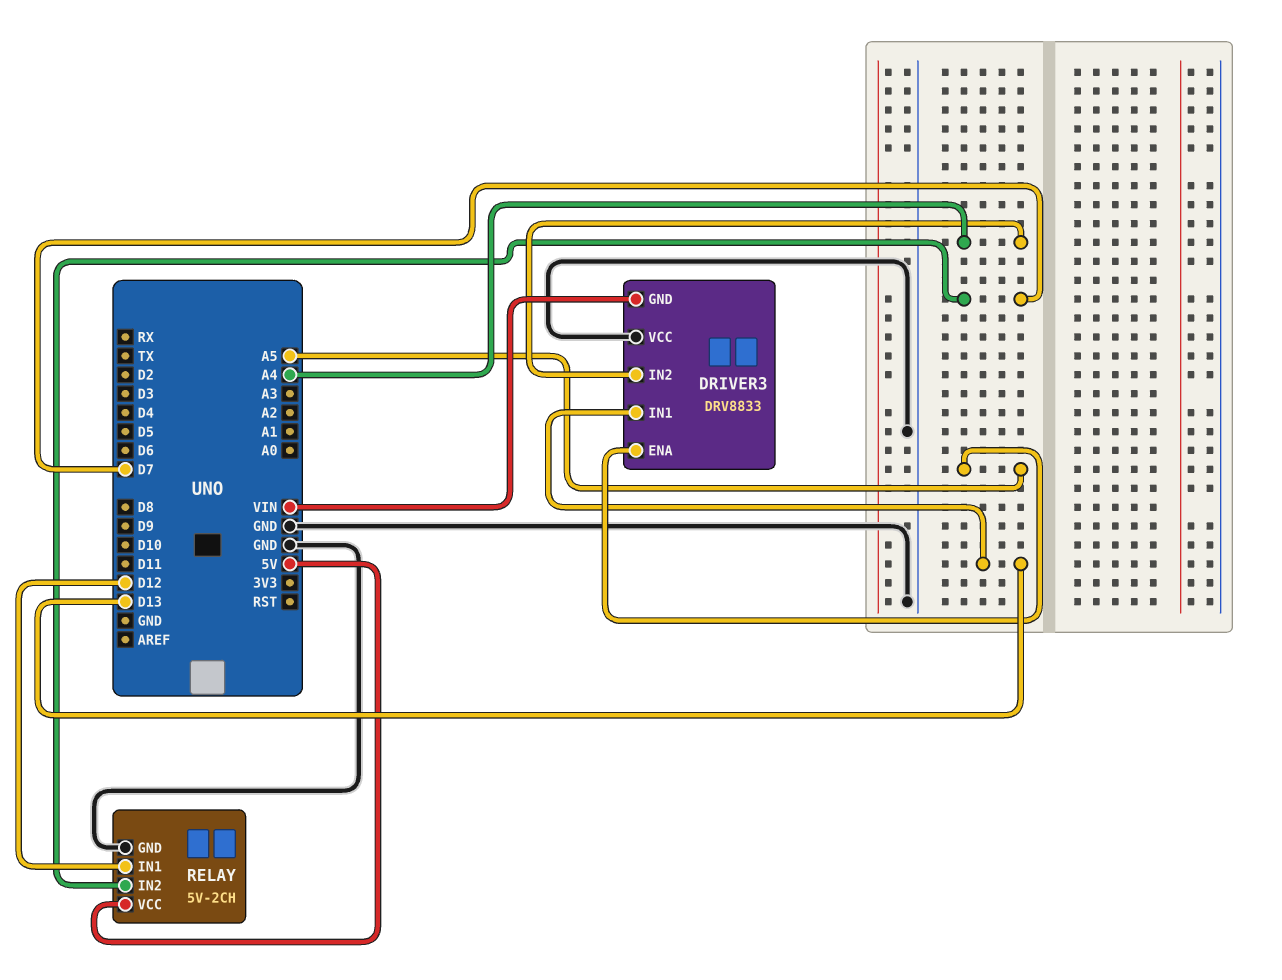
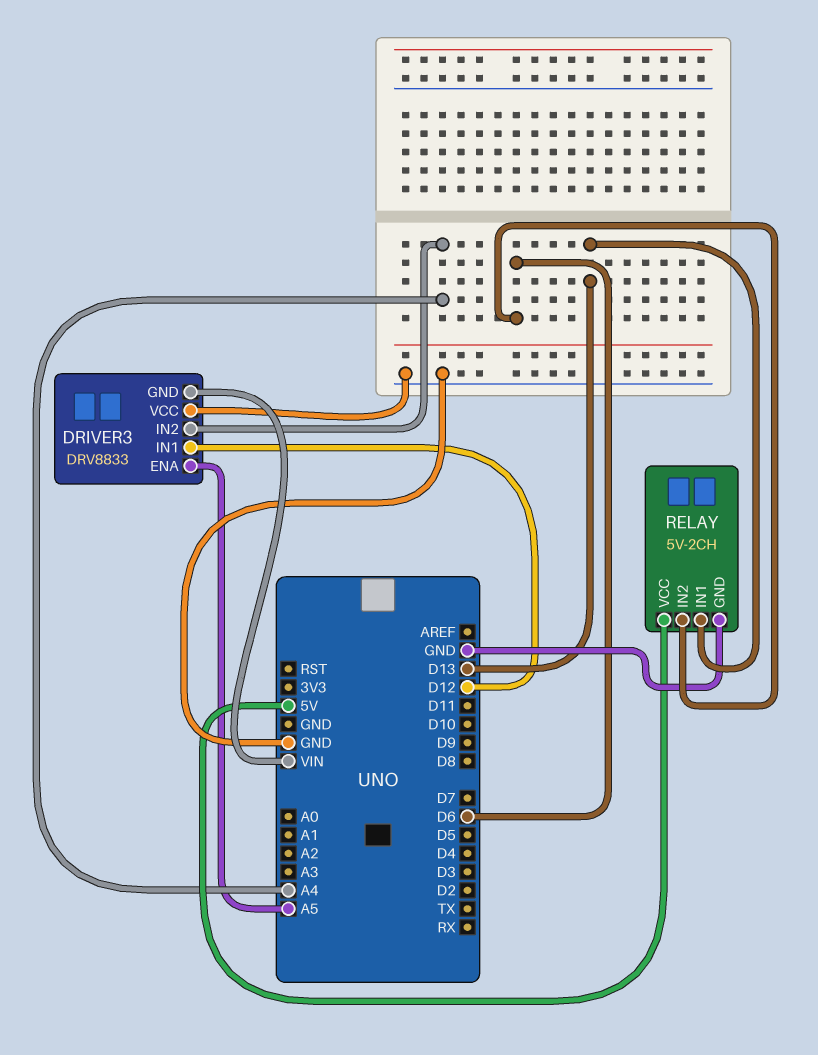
DRIVER3 pin IN1: D13 -> D12
RELAY pin IN1: D12 -> D13
RELAY pin IN2: D7 -> D6

